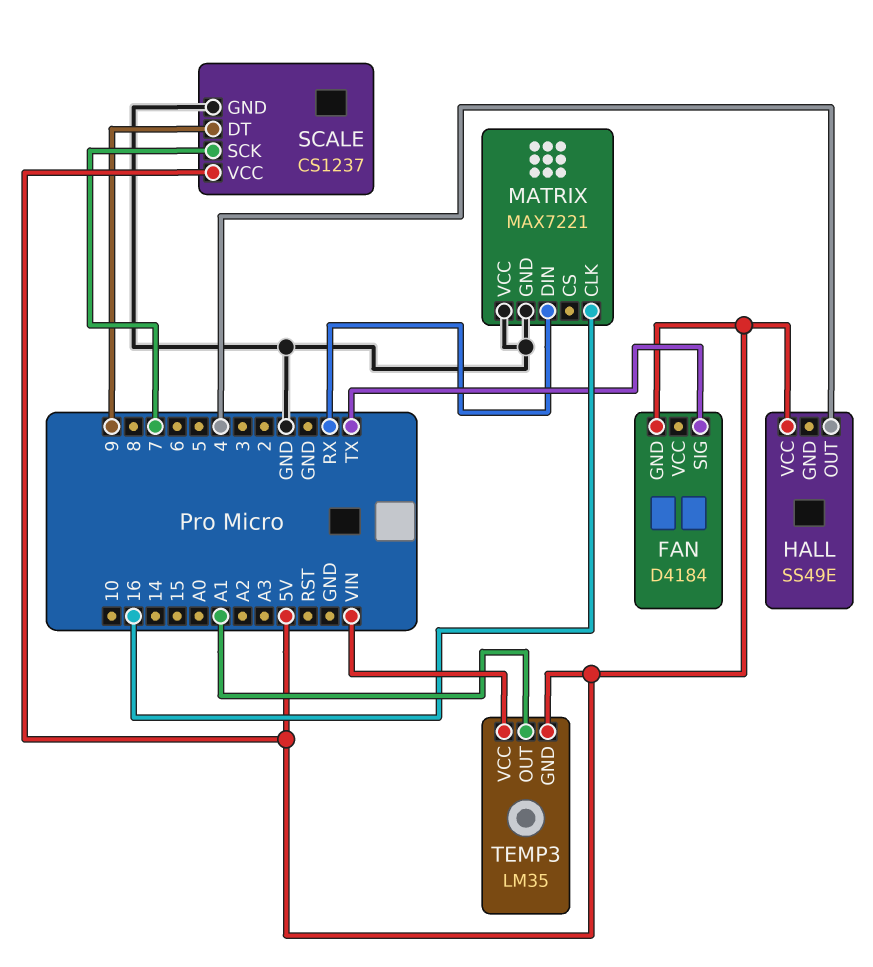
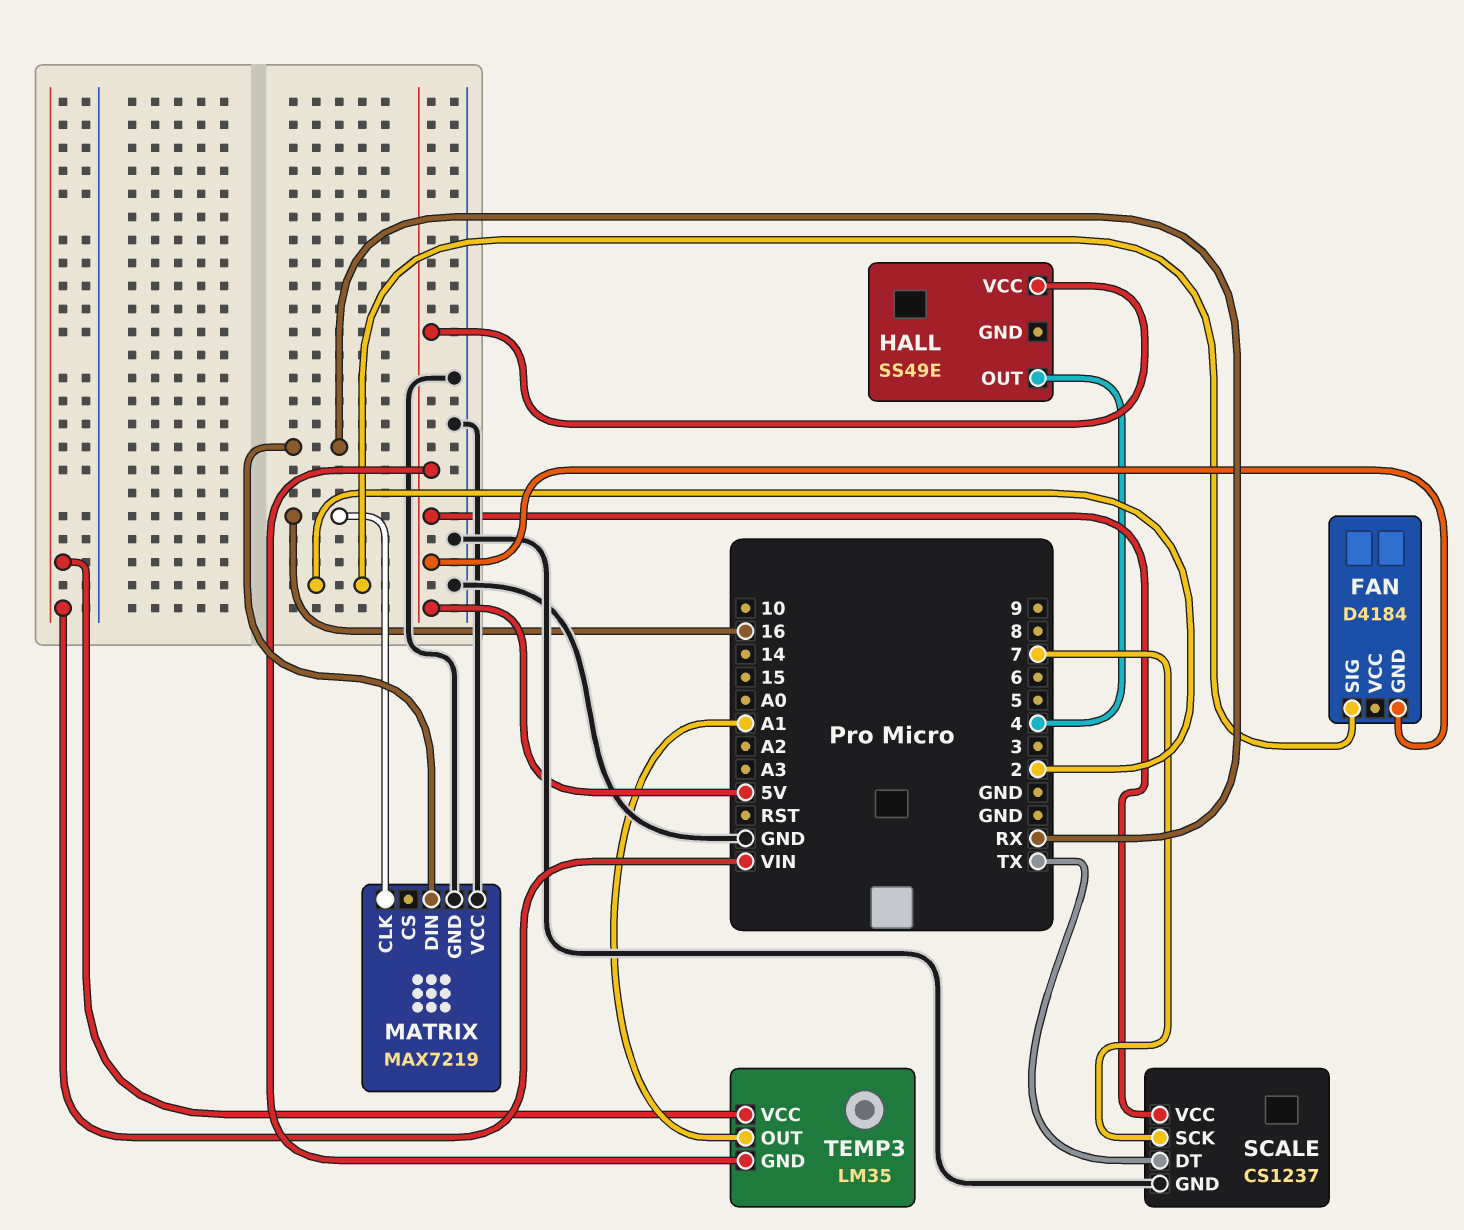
FAN pin SIG: TX -> 2
MATRIX: MAX7221 -> MAX7219
SCALE pin DT: 9 -> TX

